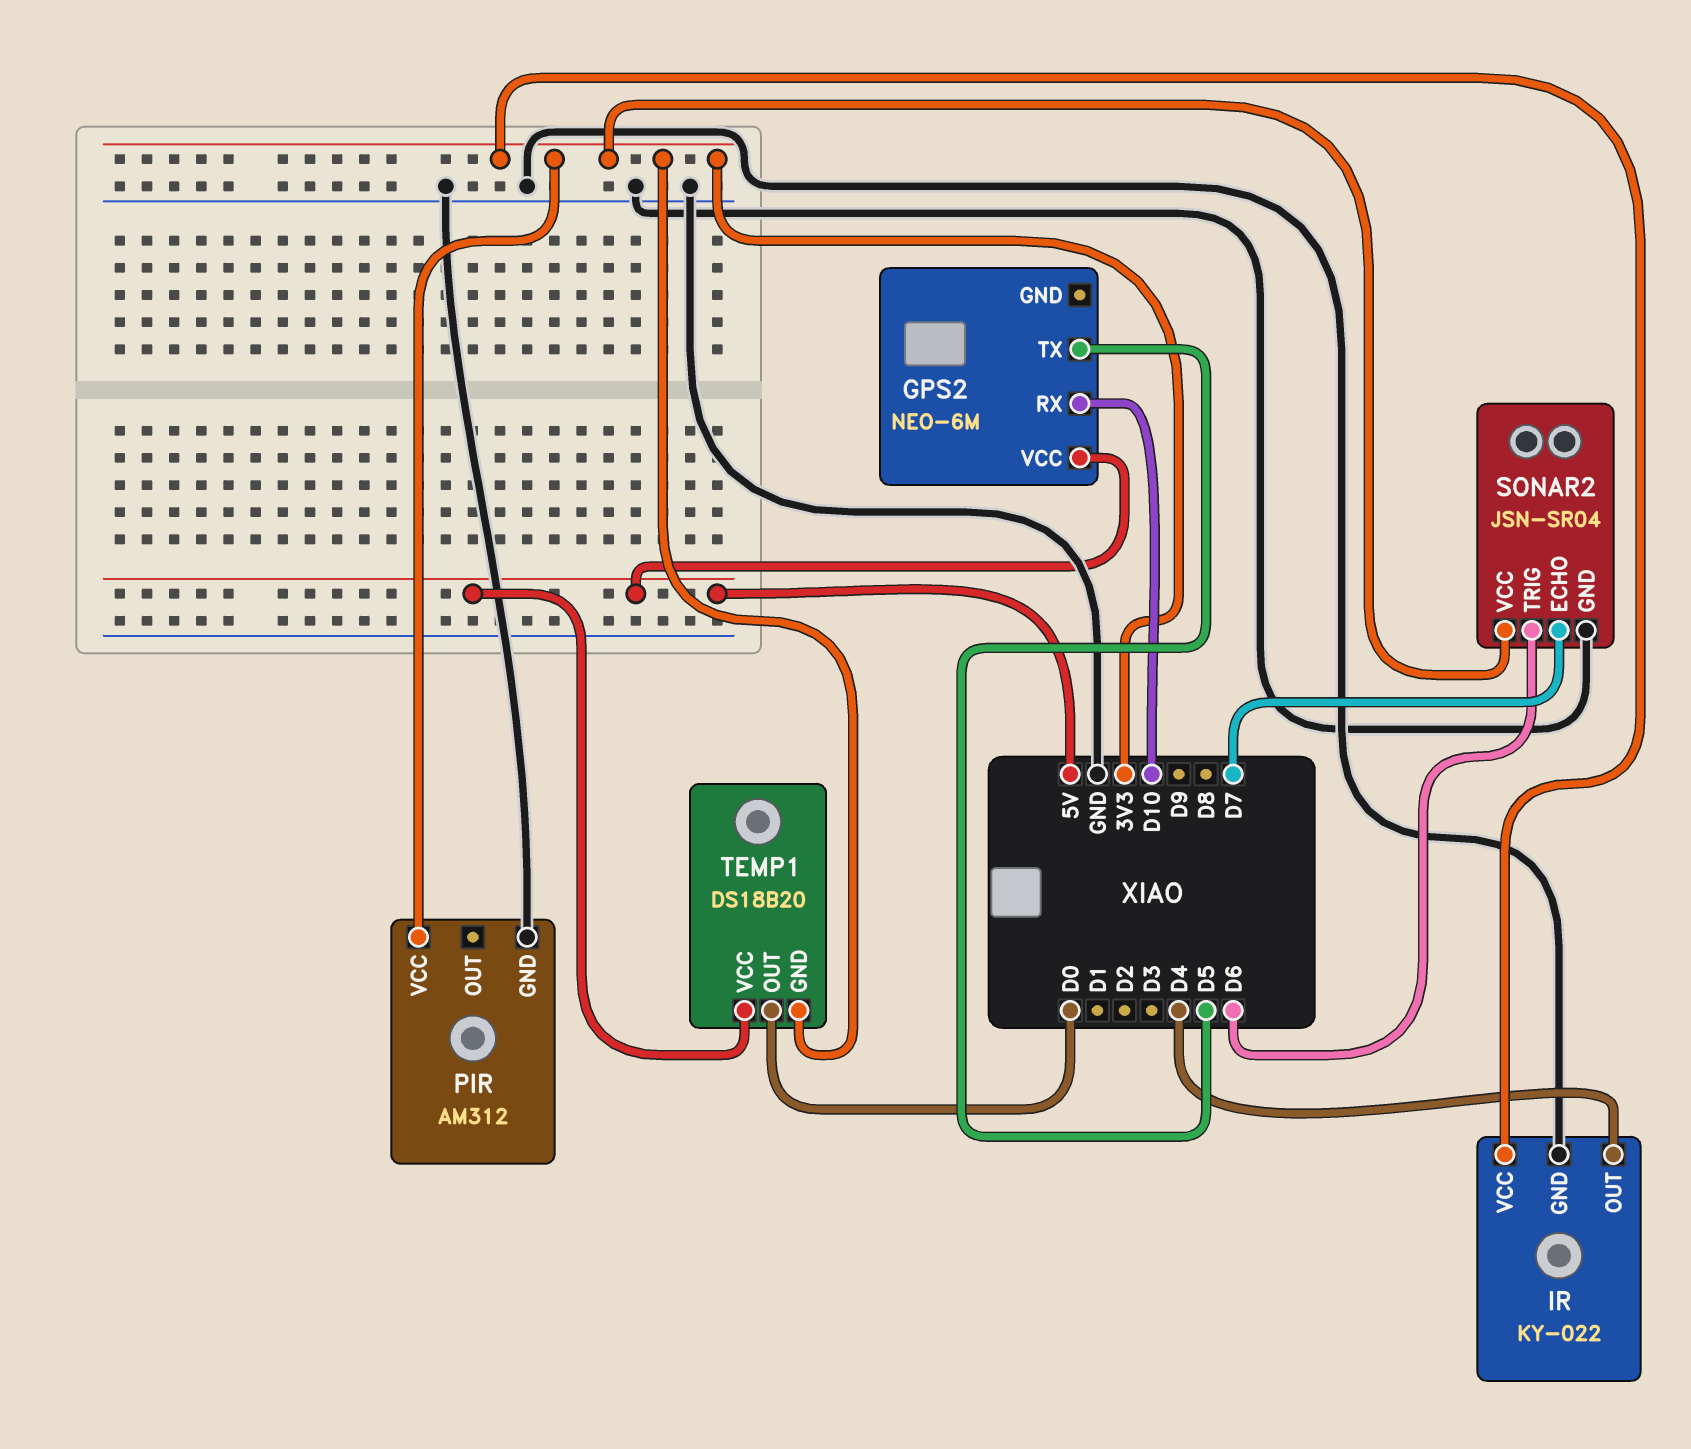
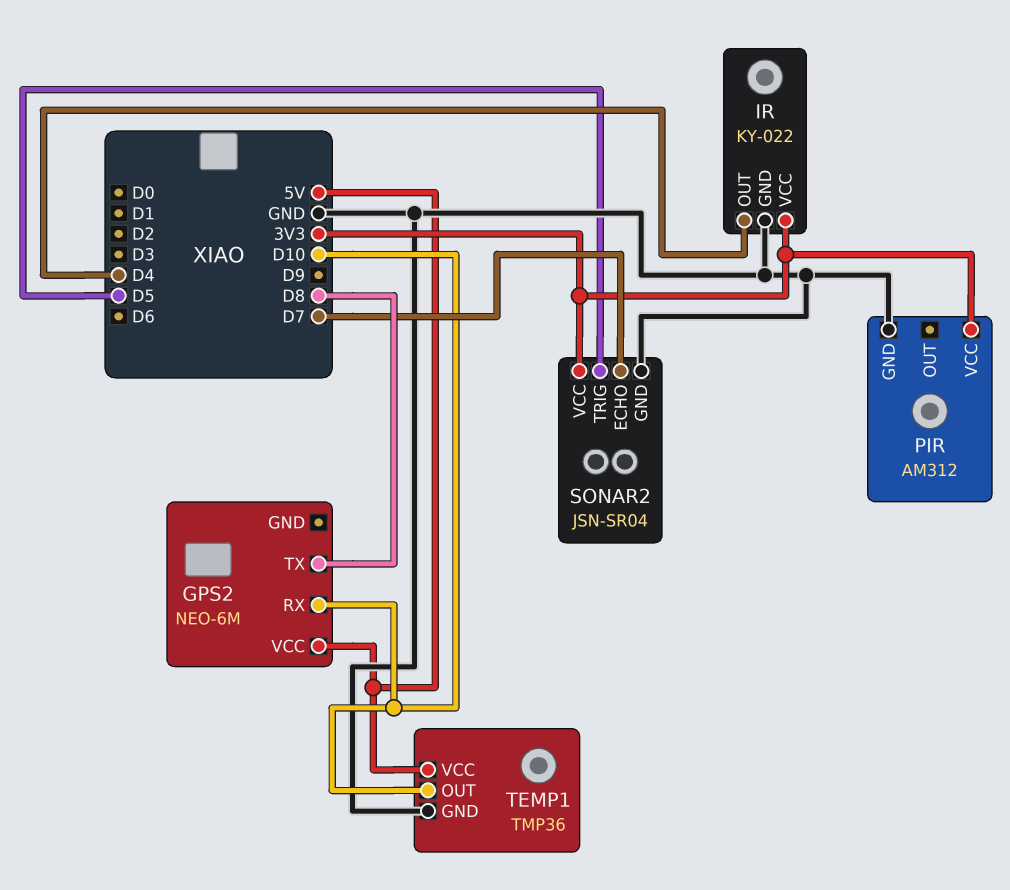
GPS2 pin TX: D5 -> D8
SONAR2 pin TRIG: D6 -> D5
TEMP1: DS18B20 -> TMP36
TEMP1 pin GND: 3V3 -> GND
TEMP1 pin OUT: D0 -> D10

